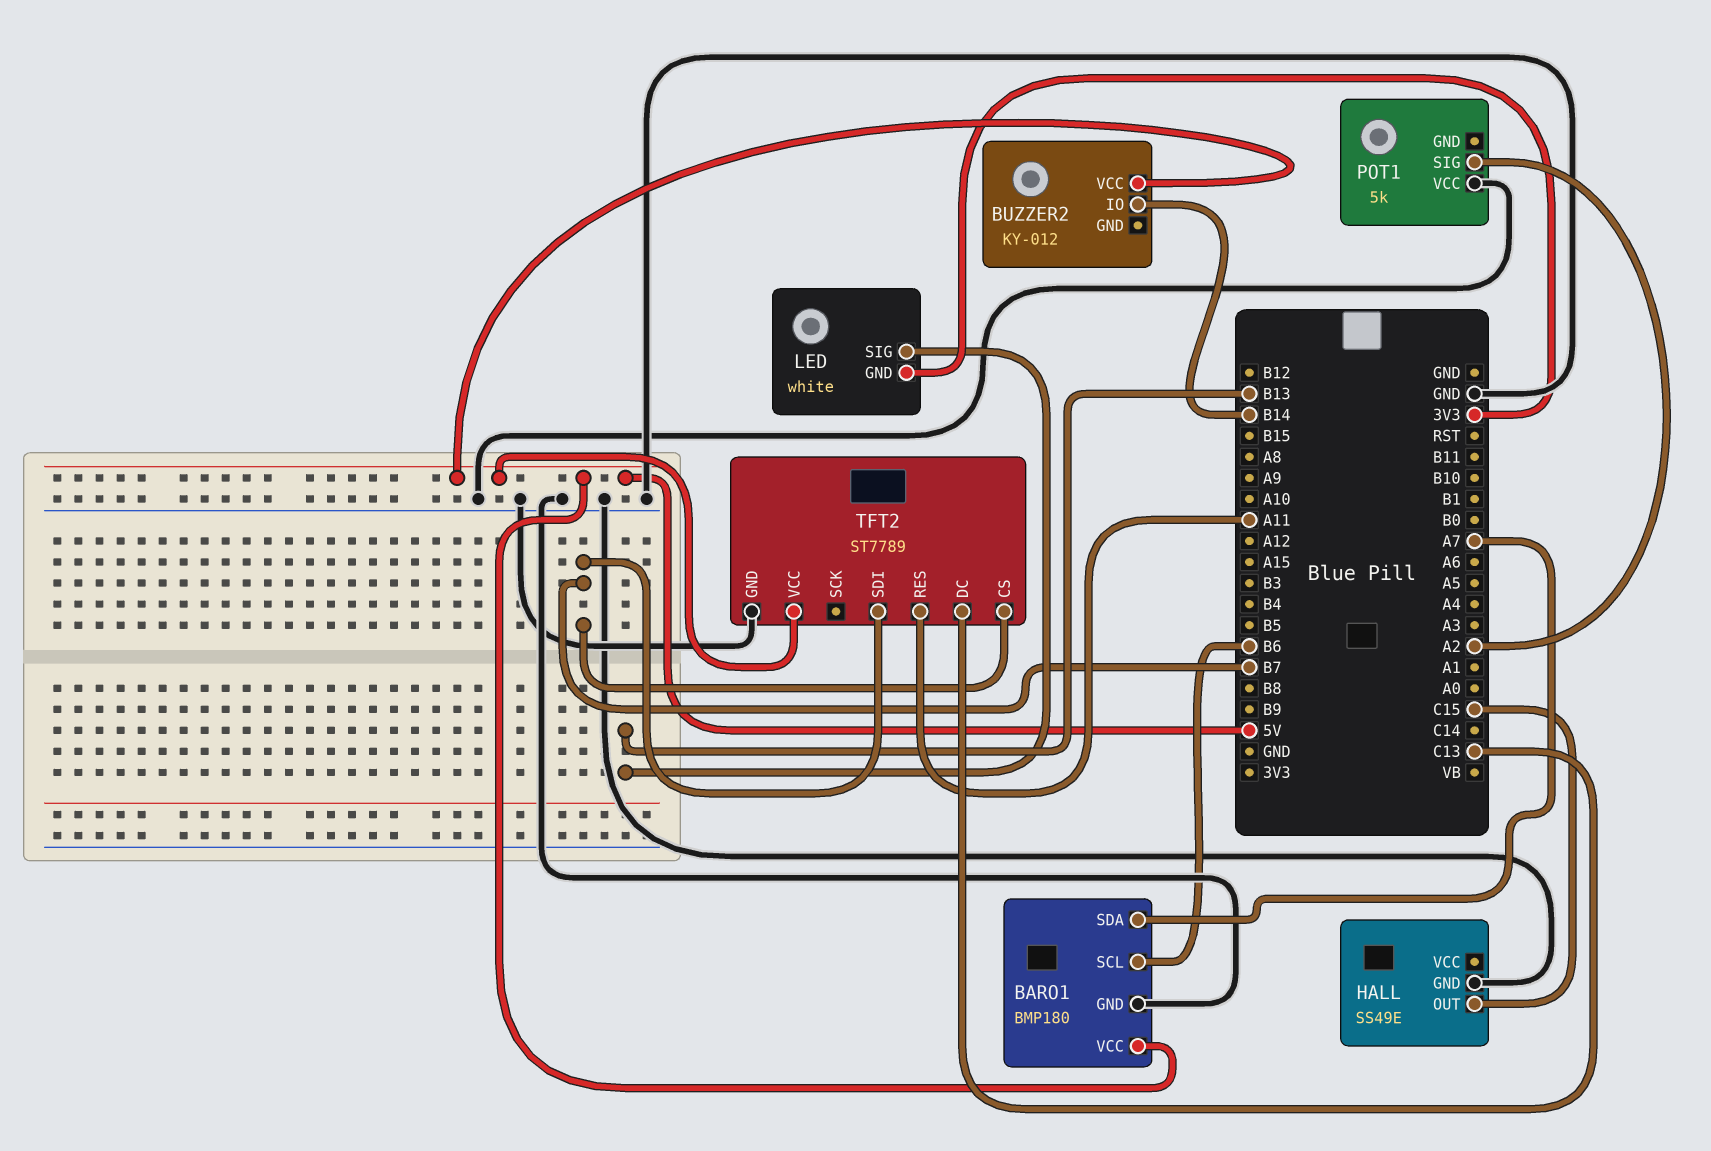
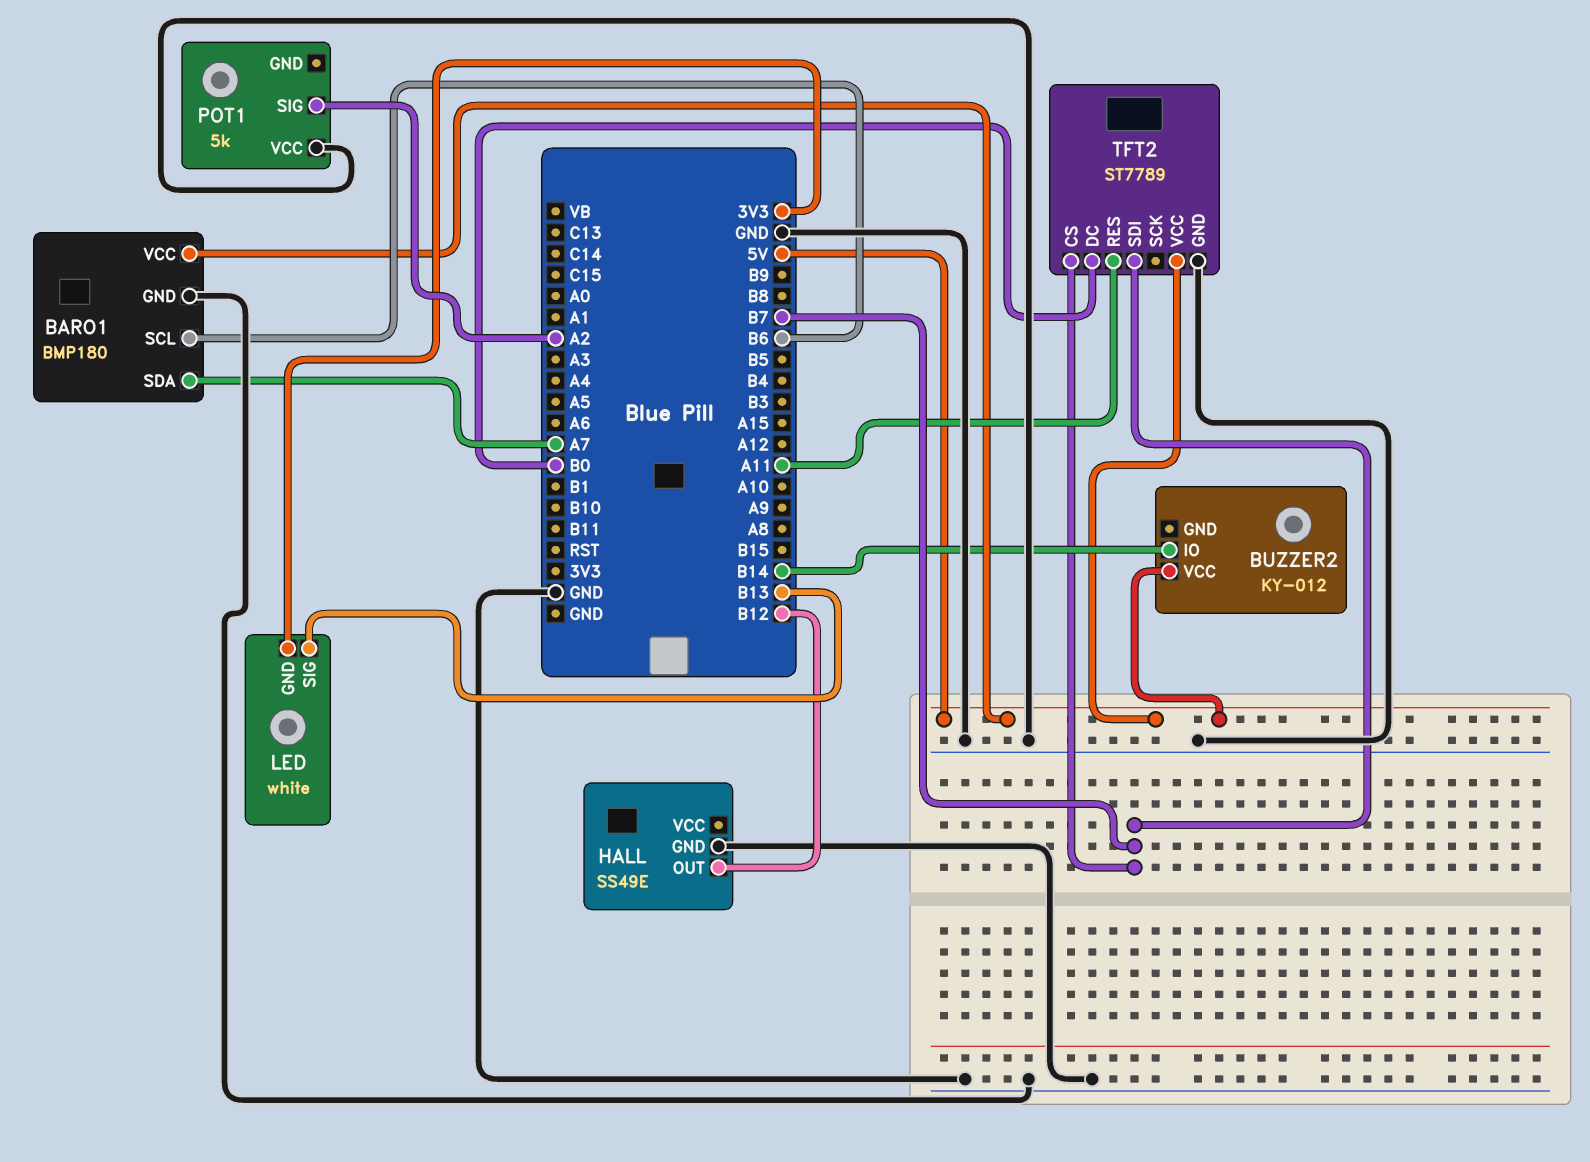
HALL pin OUT: C15 -> B12
TFT2 pin DC: C13 -> B0

